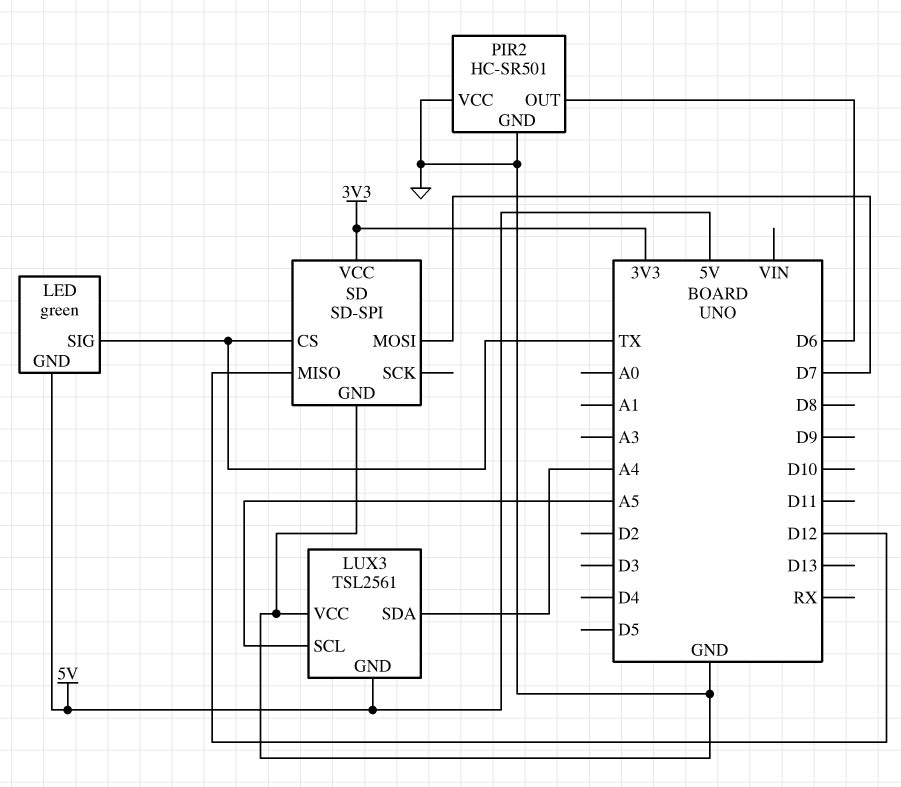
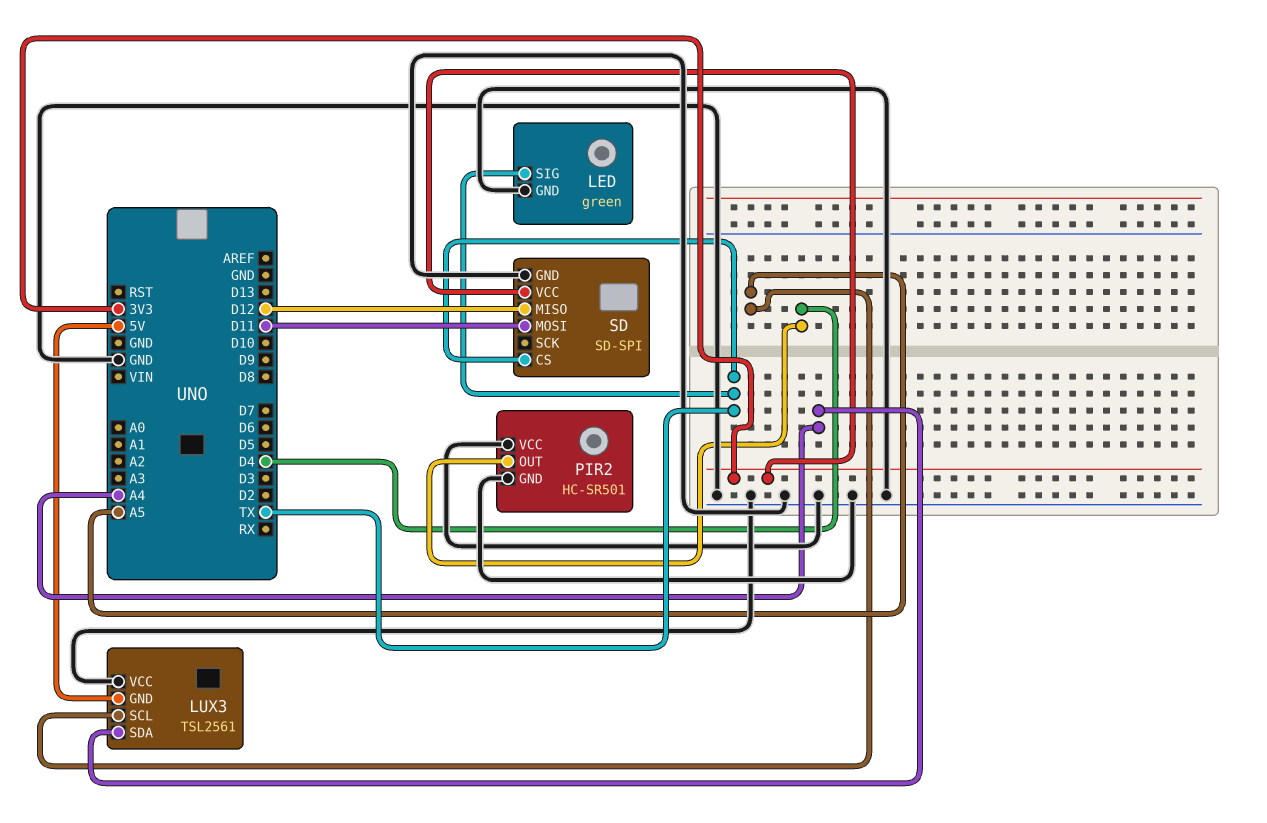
LED pin GND: 5V -> GND
PIR2 pin OUT: D6 -> D4
SD pin MOSI: D7 -> D11

